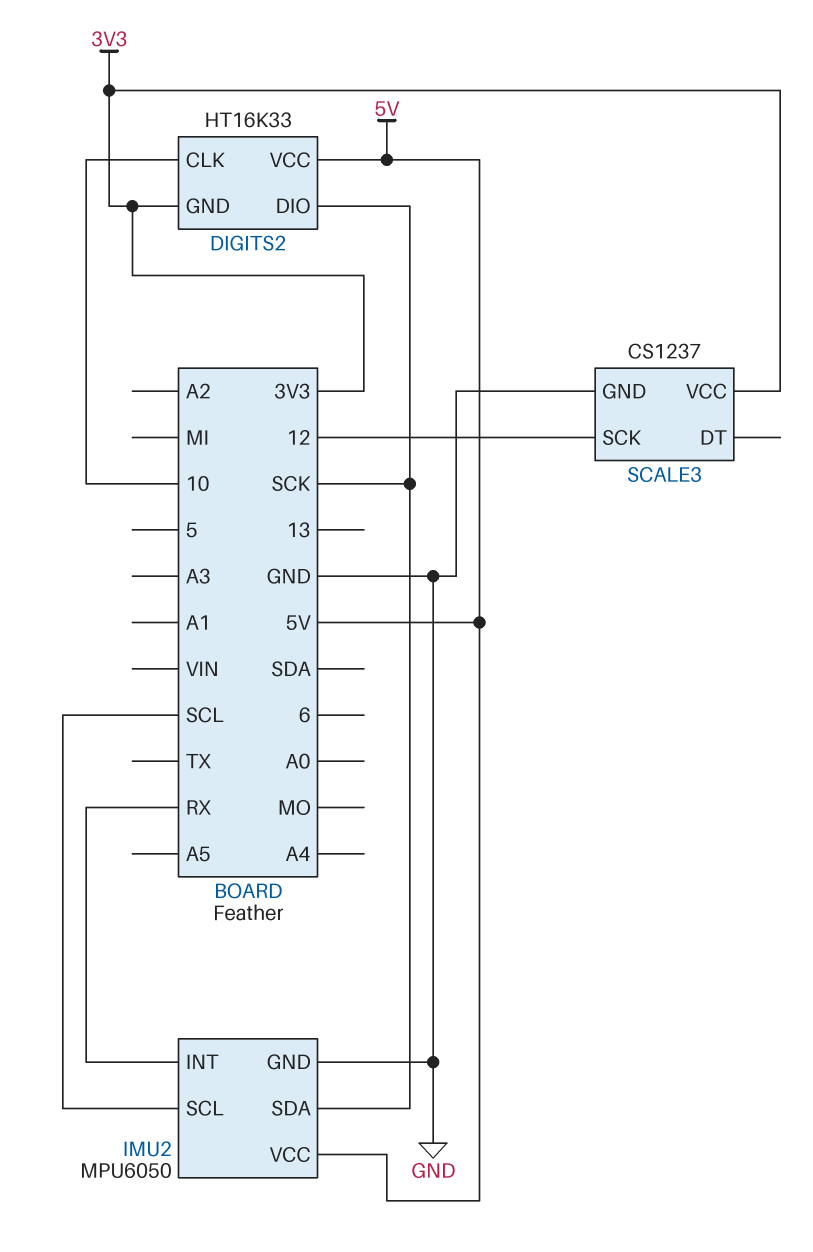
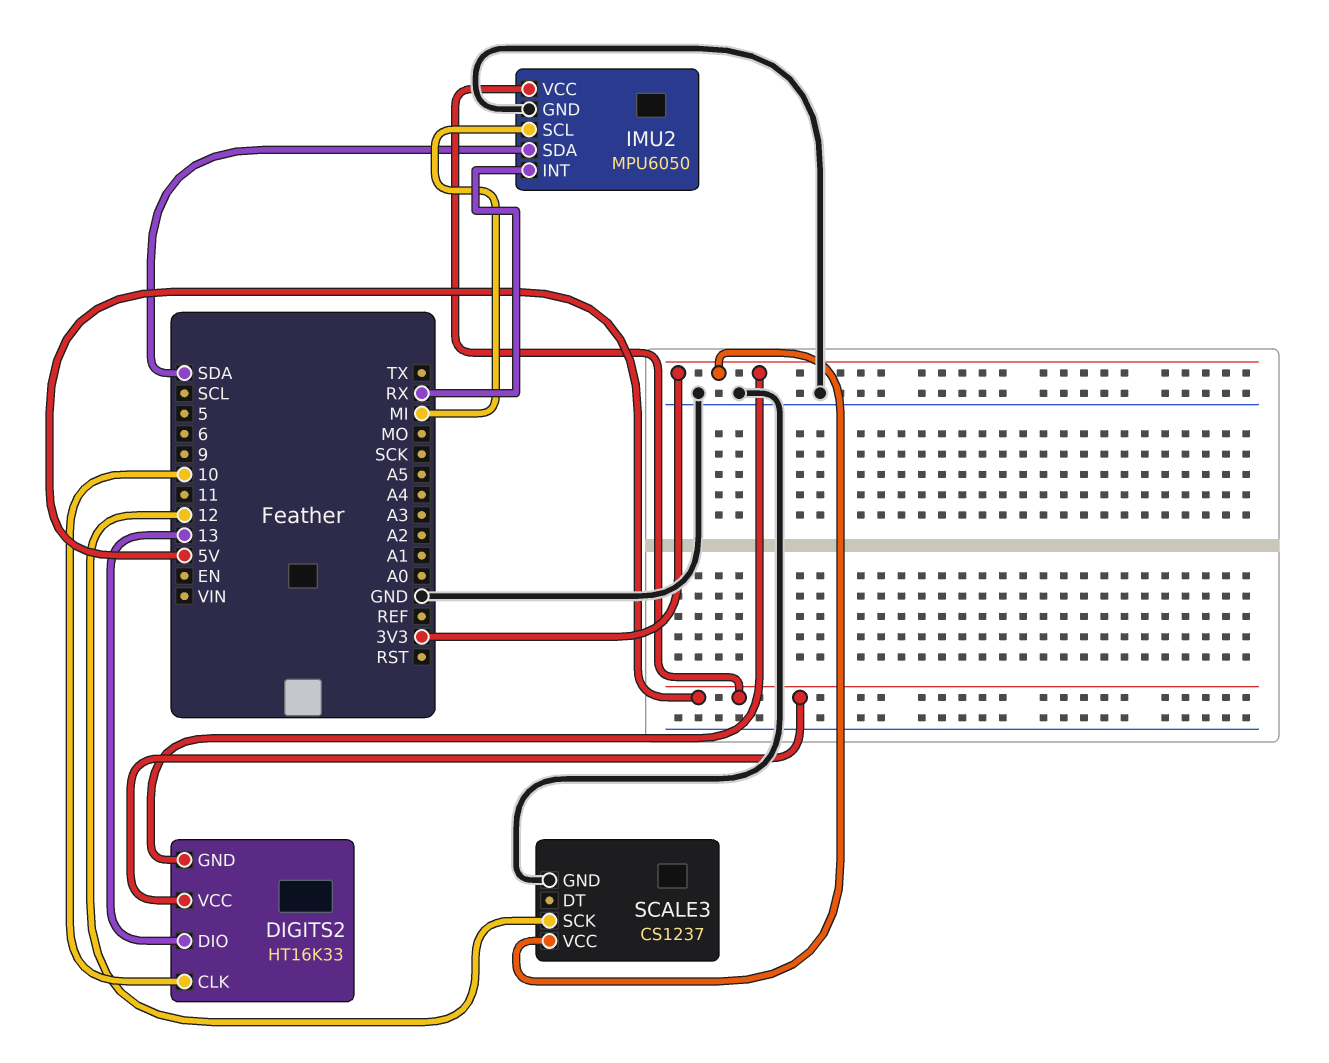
DIGITS2 pin DIO: SCK -> 13
IMU2 pin SCL: SCL -> MI
IMU2 pin SDA: SCK -> SDA

